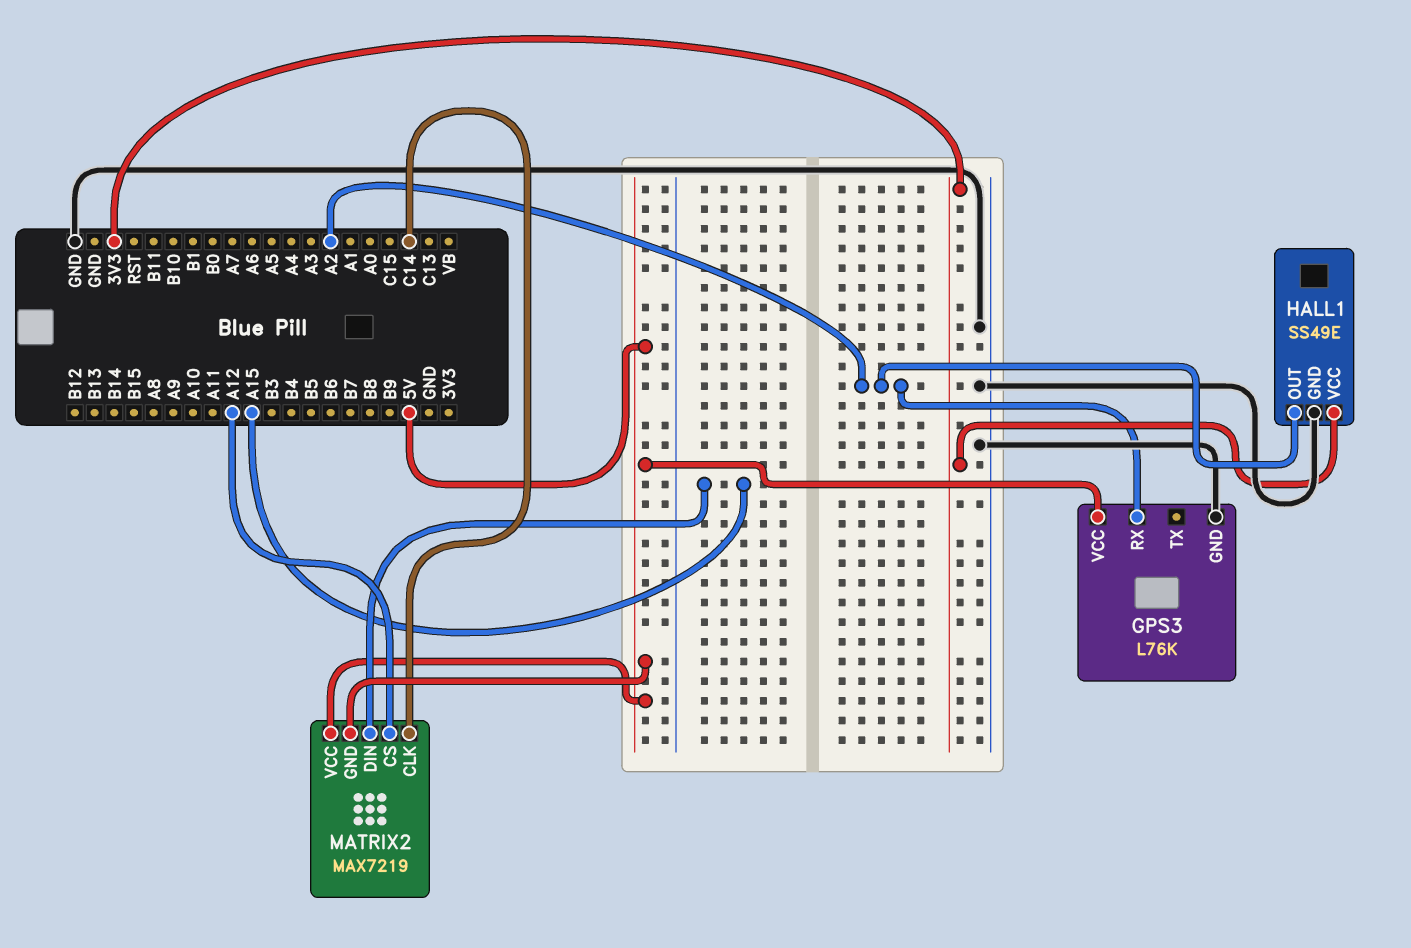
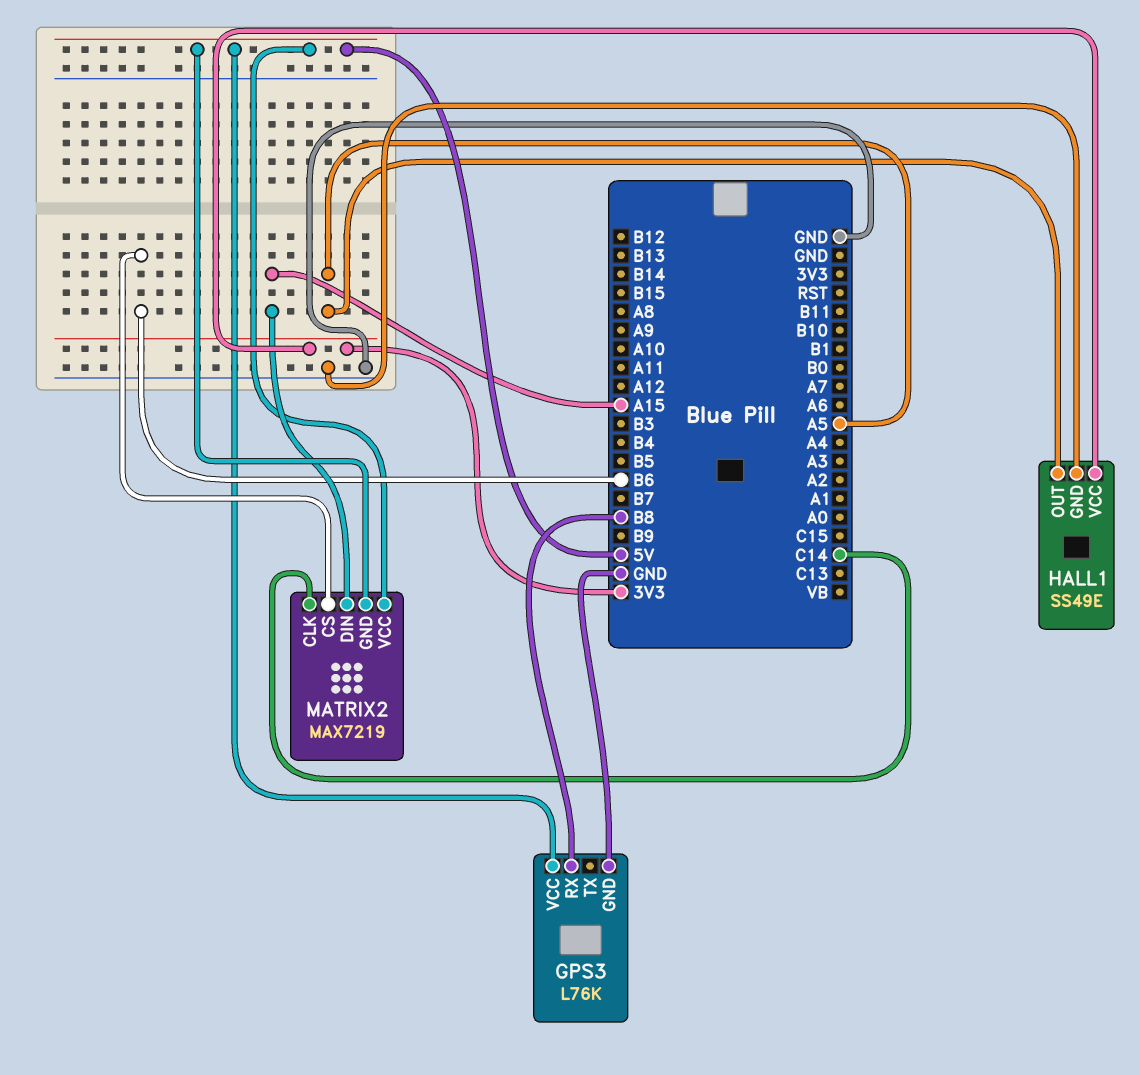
GPS3 pin RX: A2 -> B8
HALL1 pin OUT: A2 -> A5
MATRIX2 pin CS: A12 -> B6

